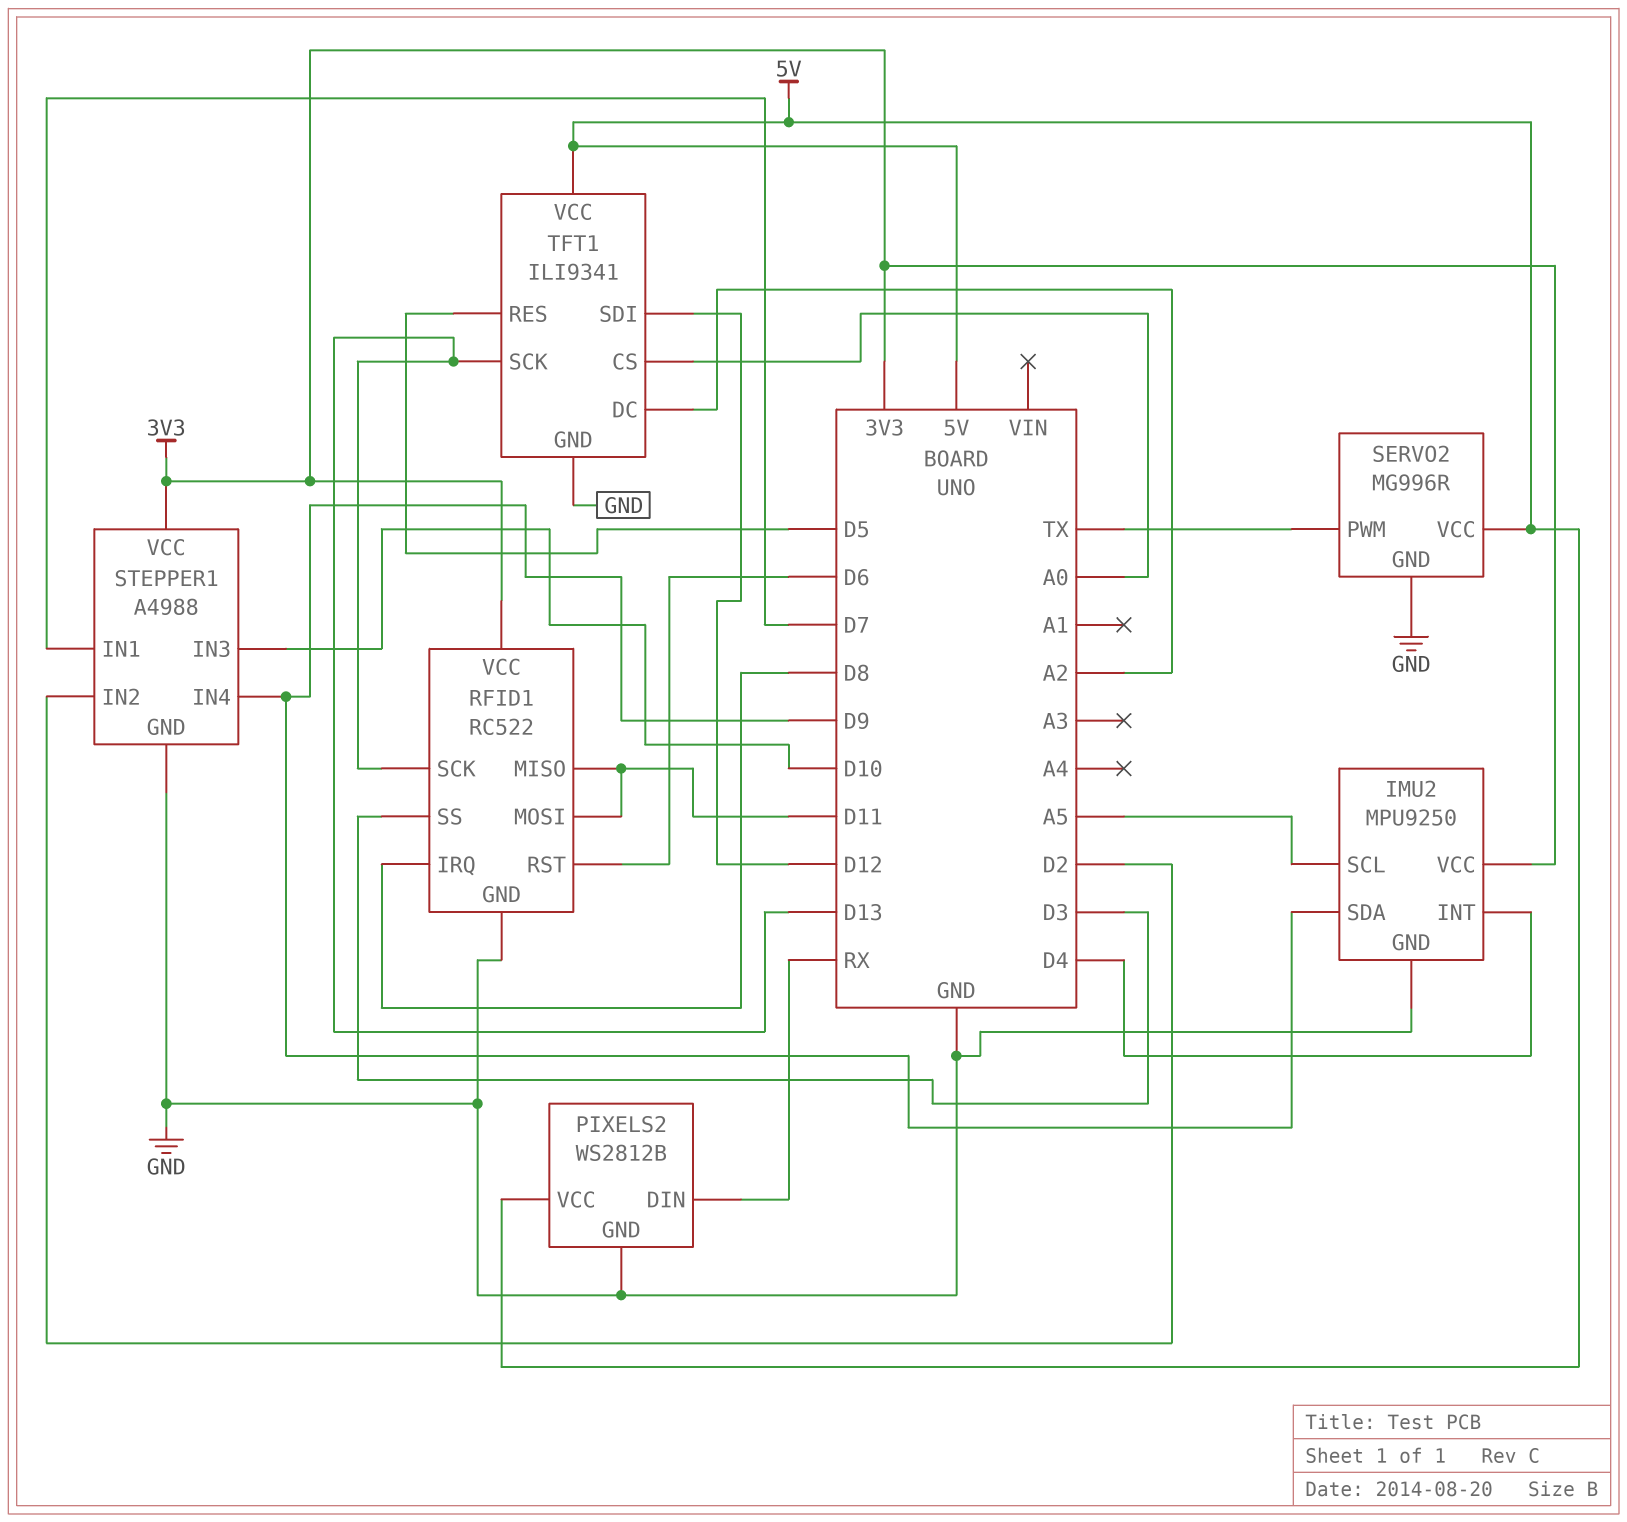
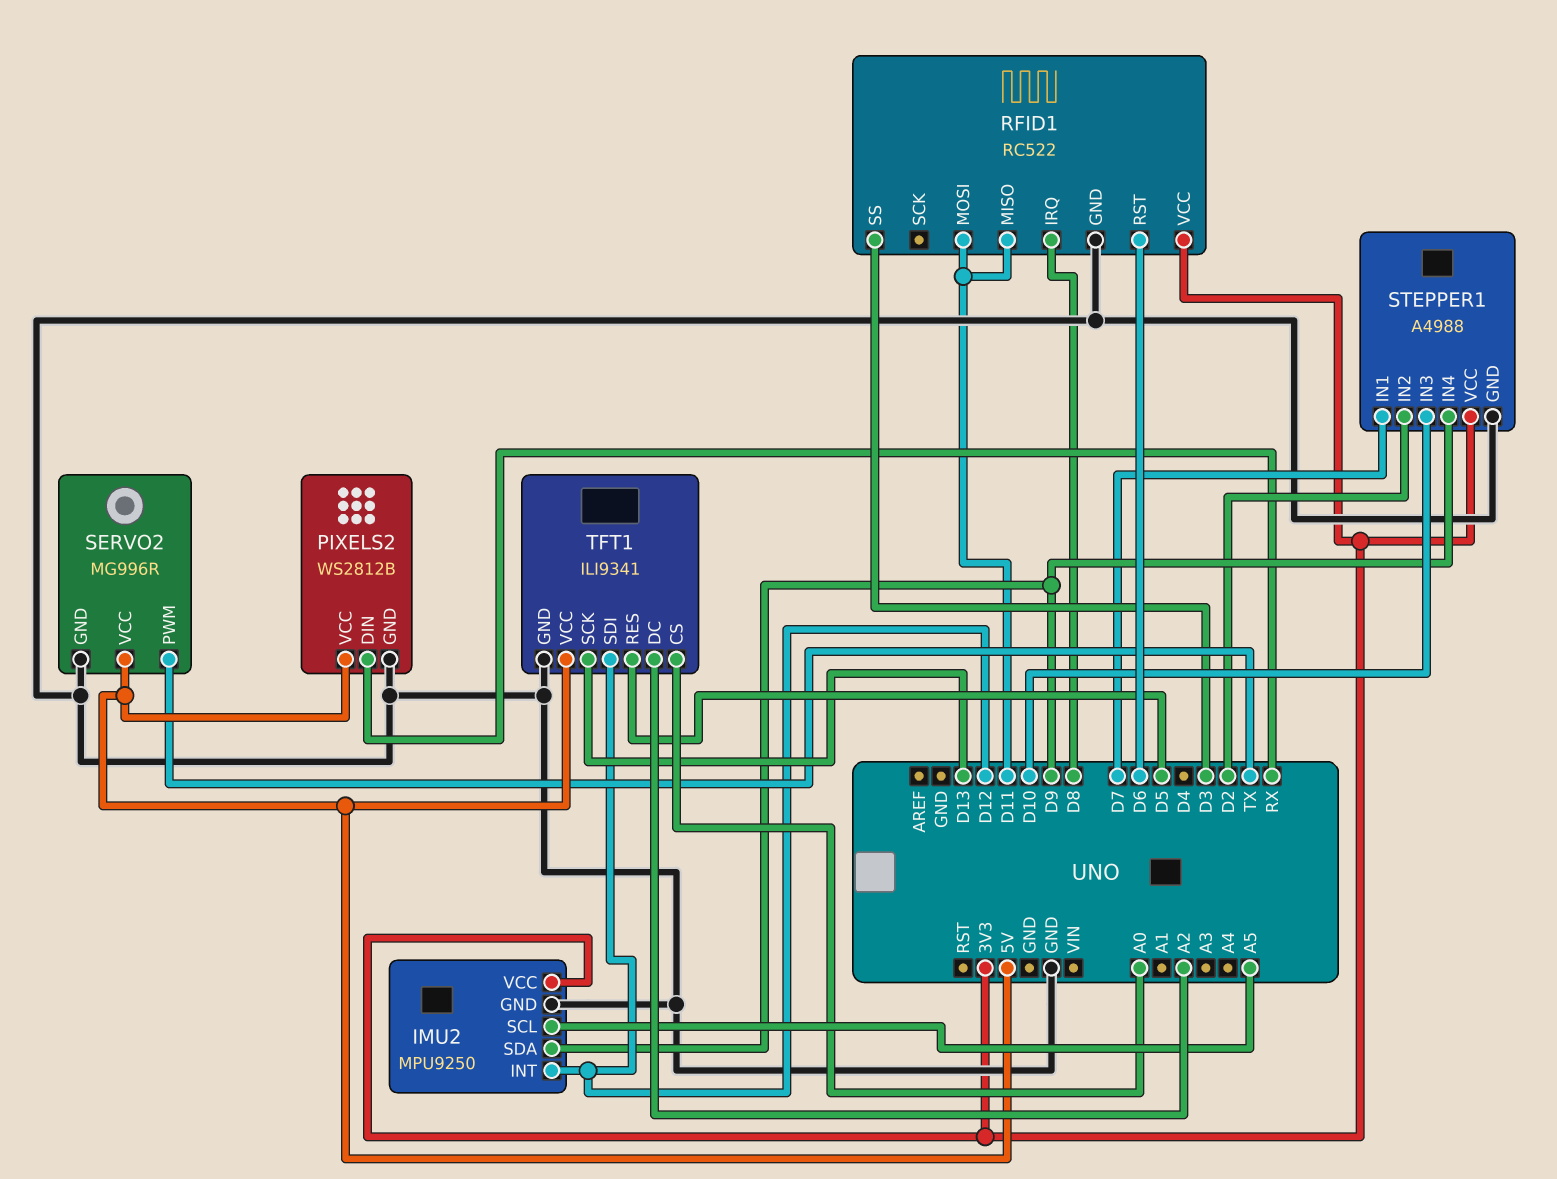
IMU2 pin INT: D4 -> D12
RFID1 pin SCK: D13 -> none

